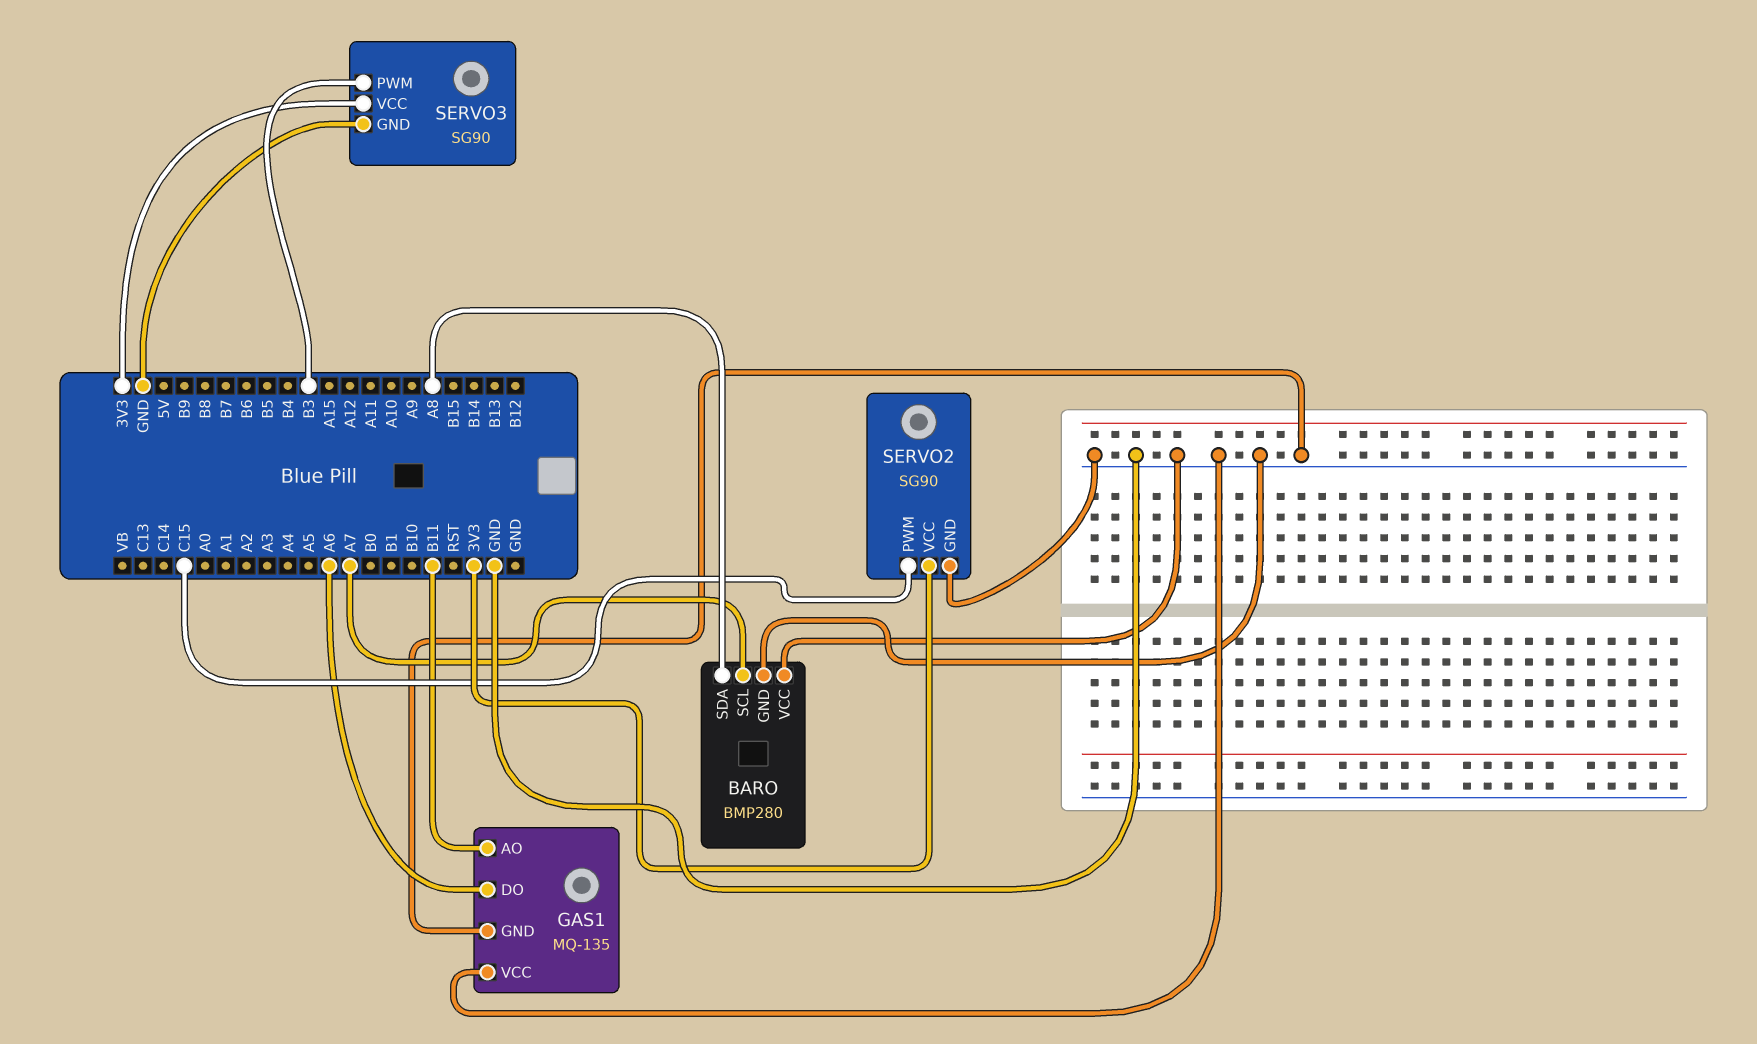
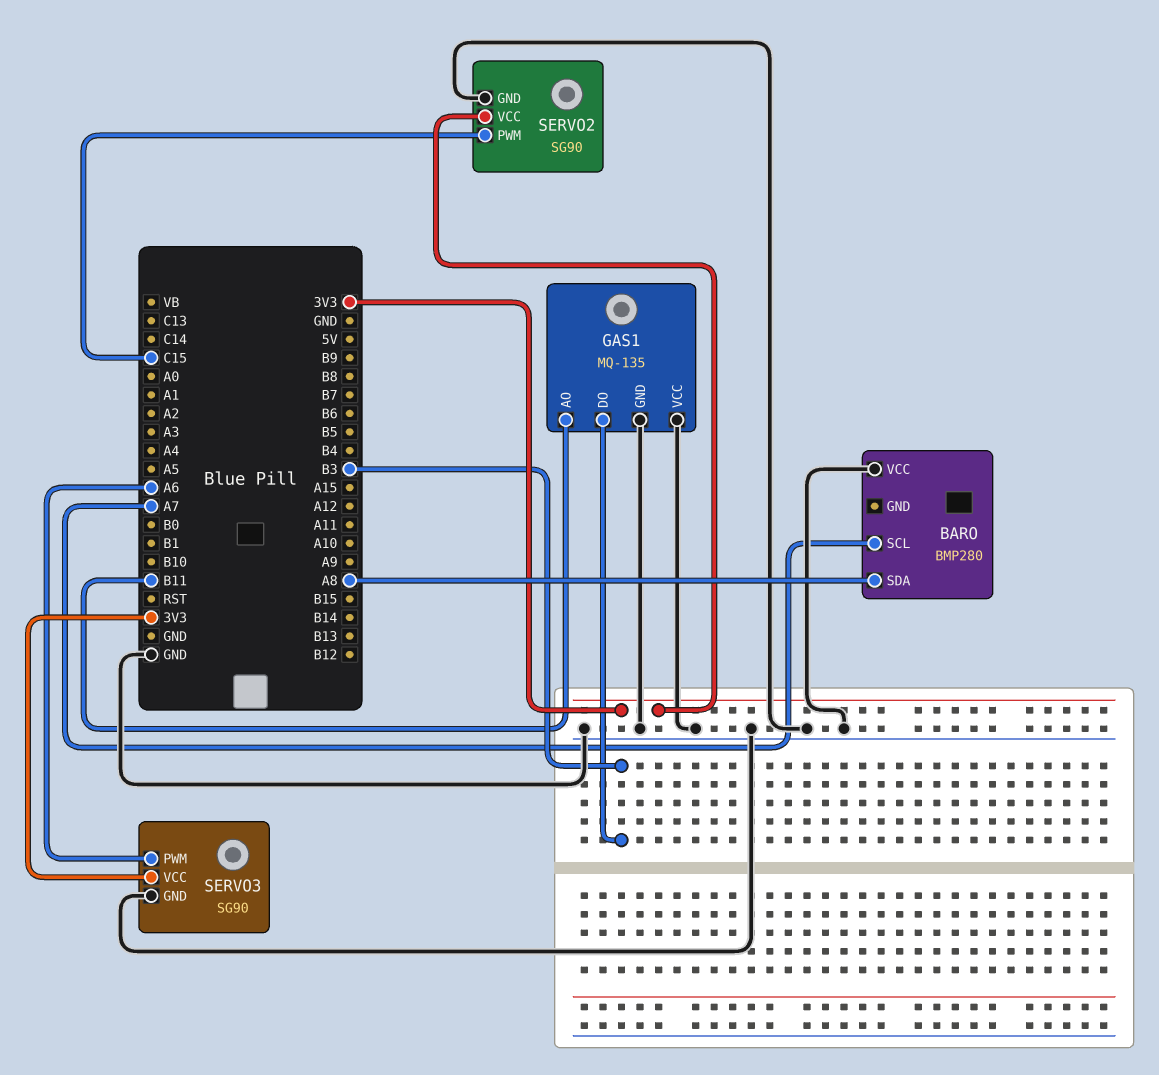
BARO pin GND: GND -> none
GAS1 pin DO: A6 -> B3
SERVO3 pin PWM: B3 -> A6

